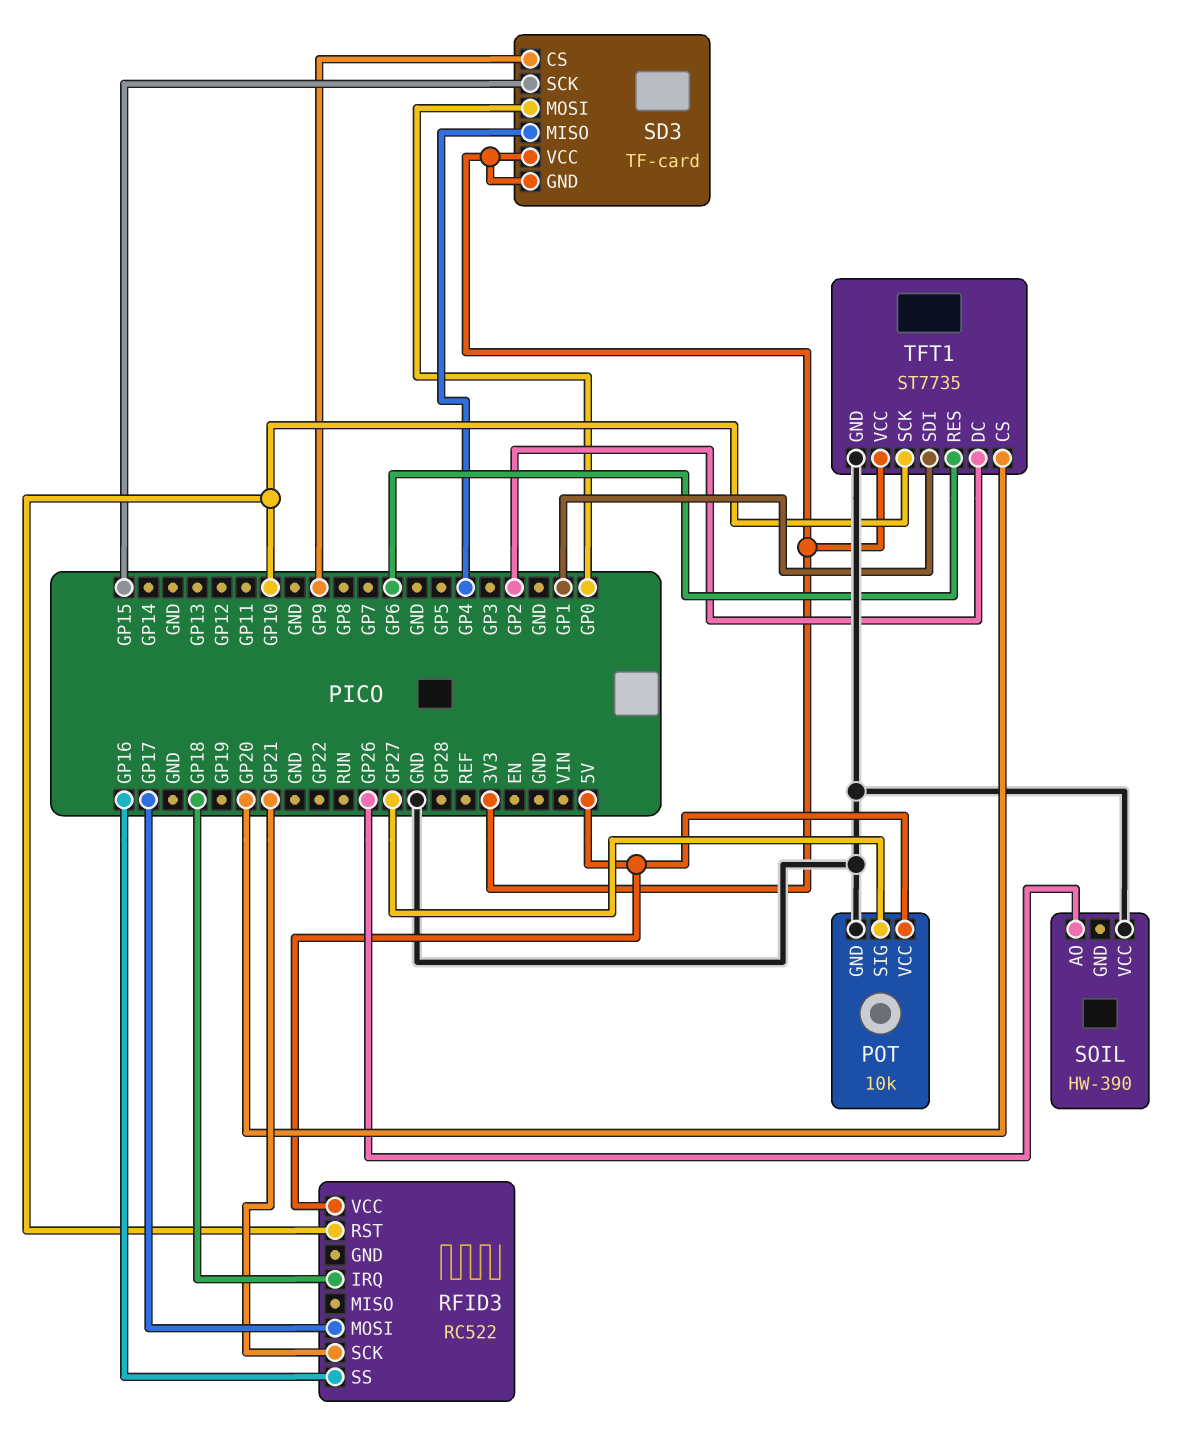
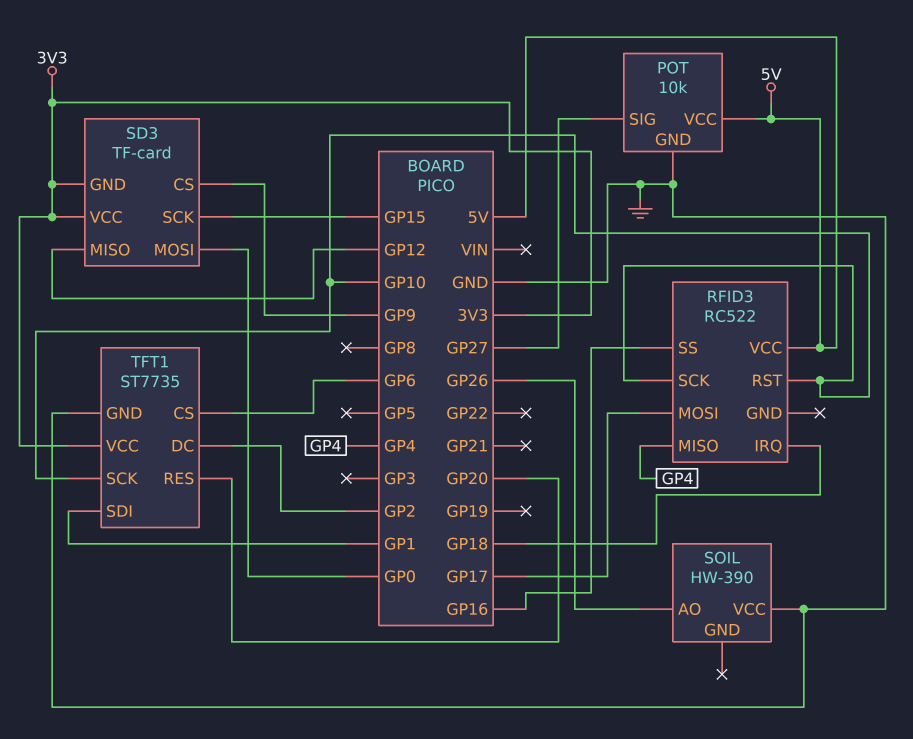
RFID3 pin MISO: none -> GP4
RFID3 pin SCK: GP21 -> GP10
SD3 pin MISO: GP4 -> GP12
TFT1 pin CS: GP20 -> GP6
TFT1 pin RES: GP6 -> GP20

